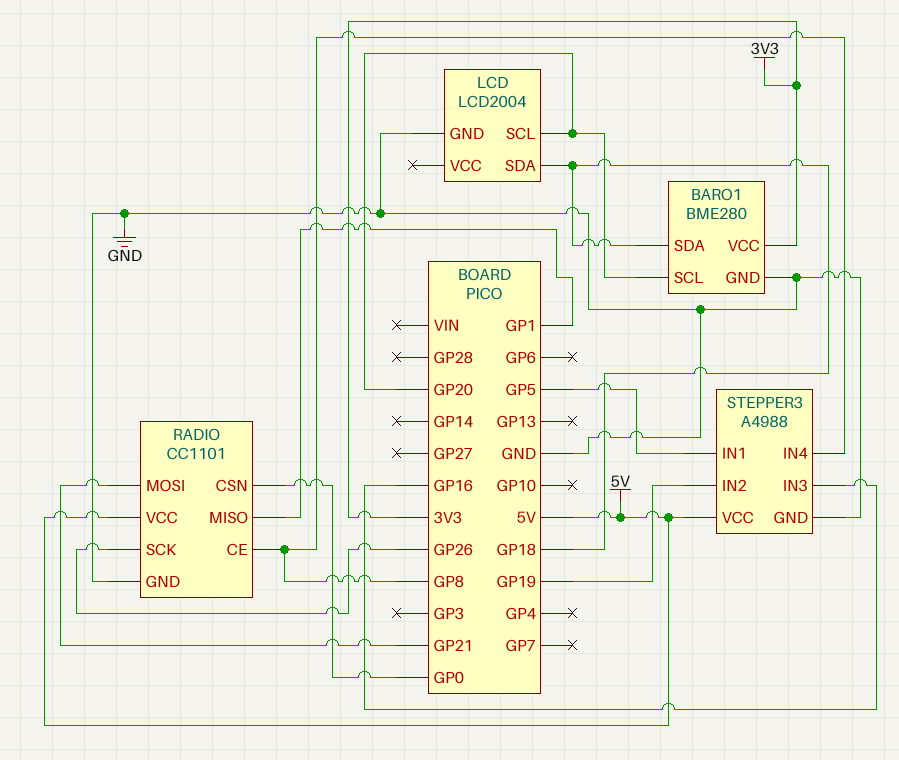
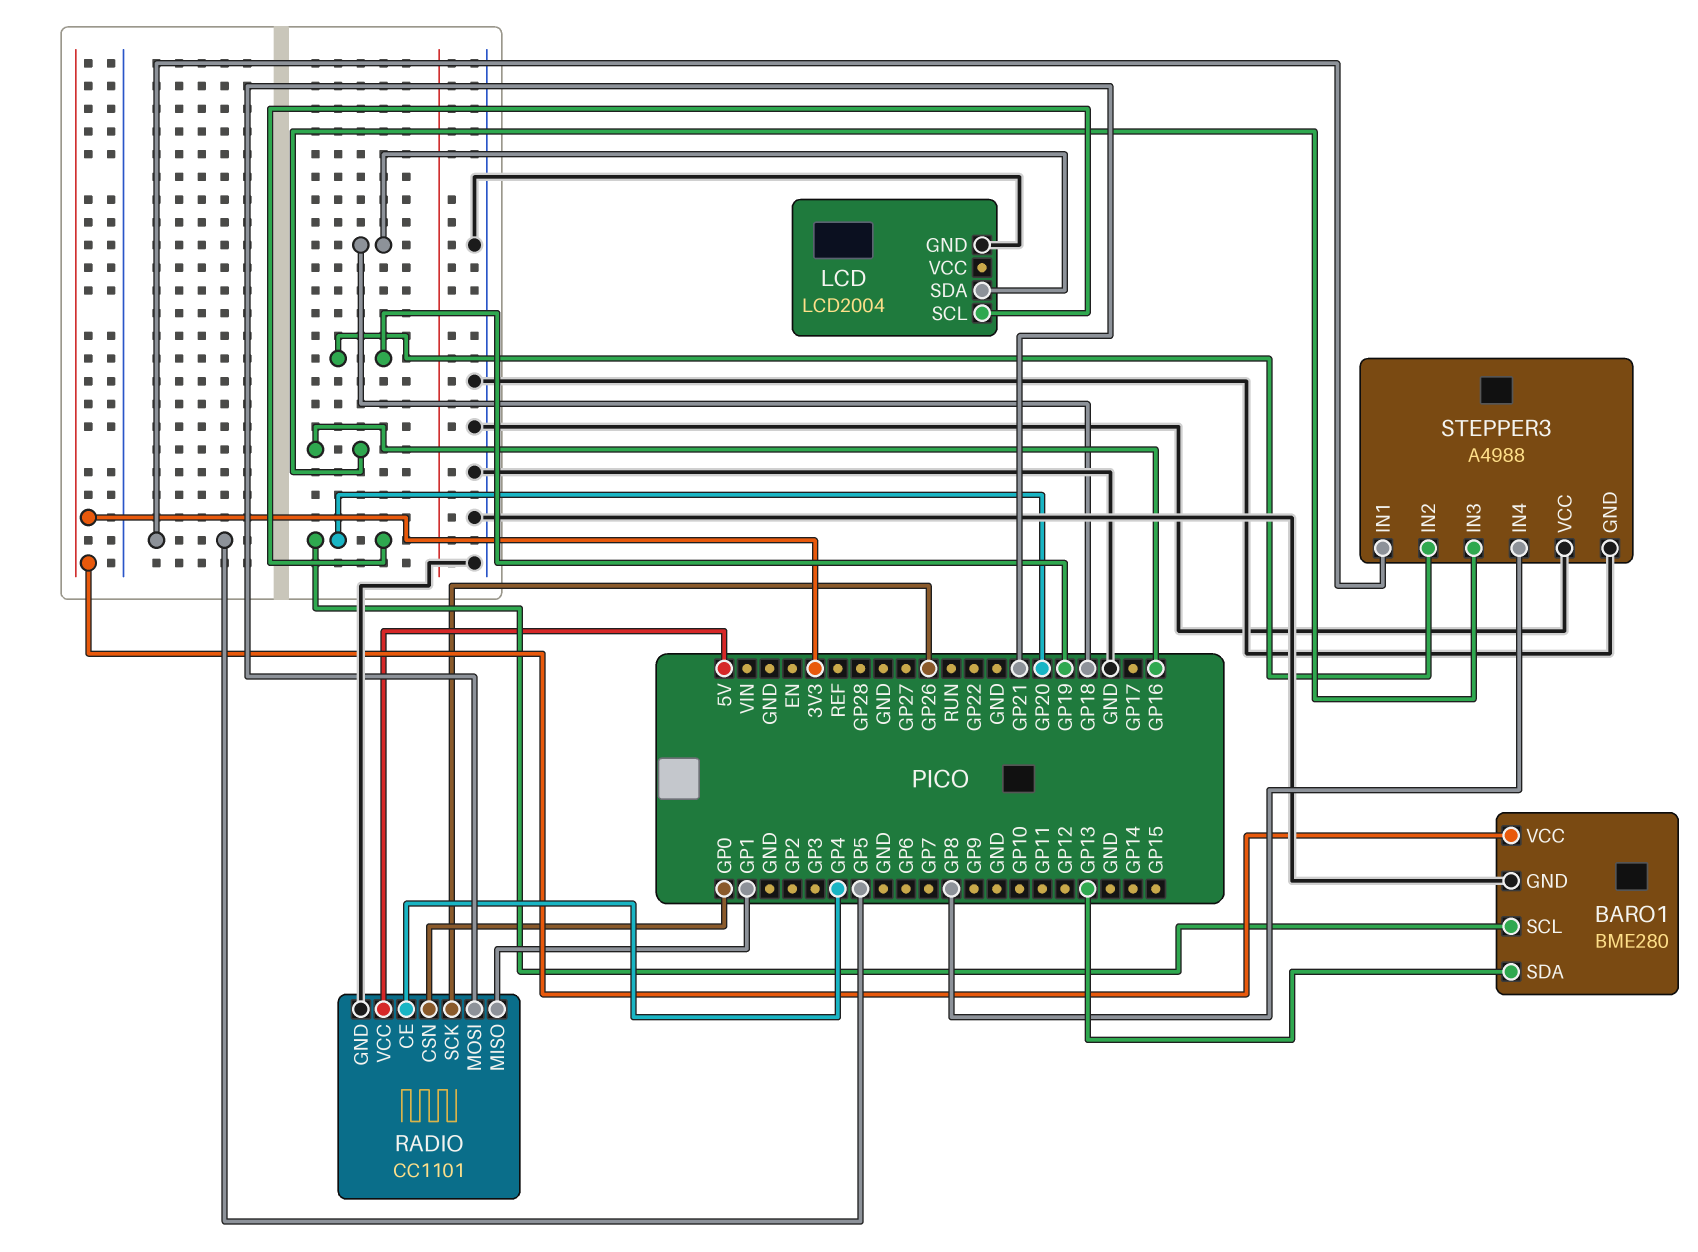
BARO1 pin SDA: GP18 -> GP13
RADIO pin CE: GP8 -> GP4
STEPPER3 pin VCC: 5V -> GND

